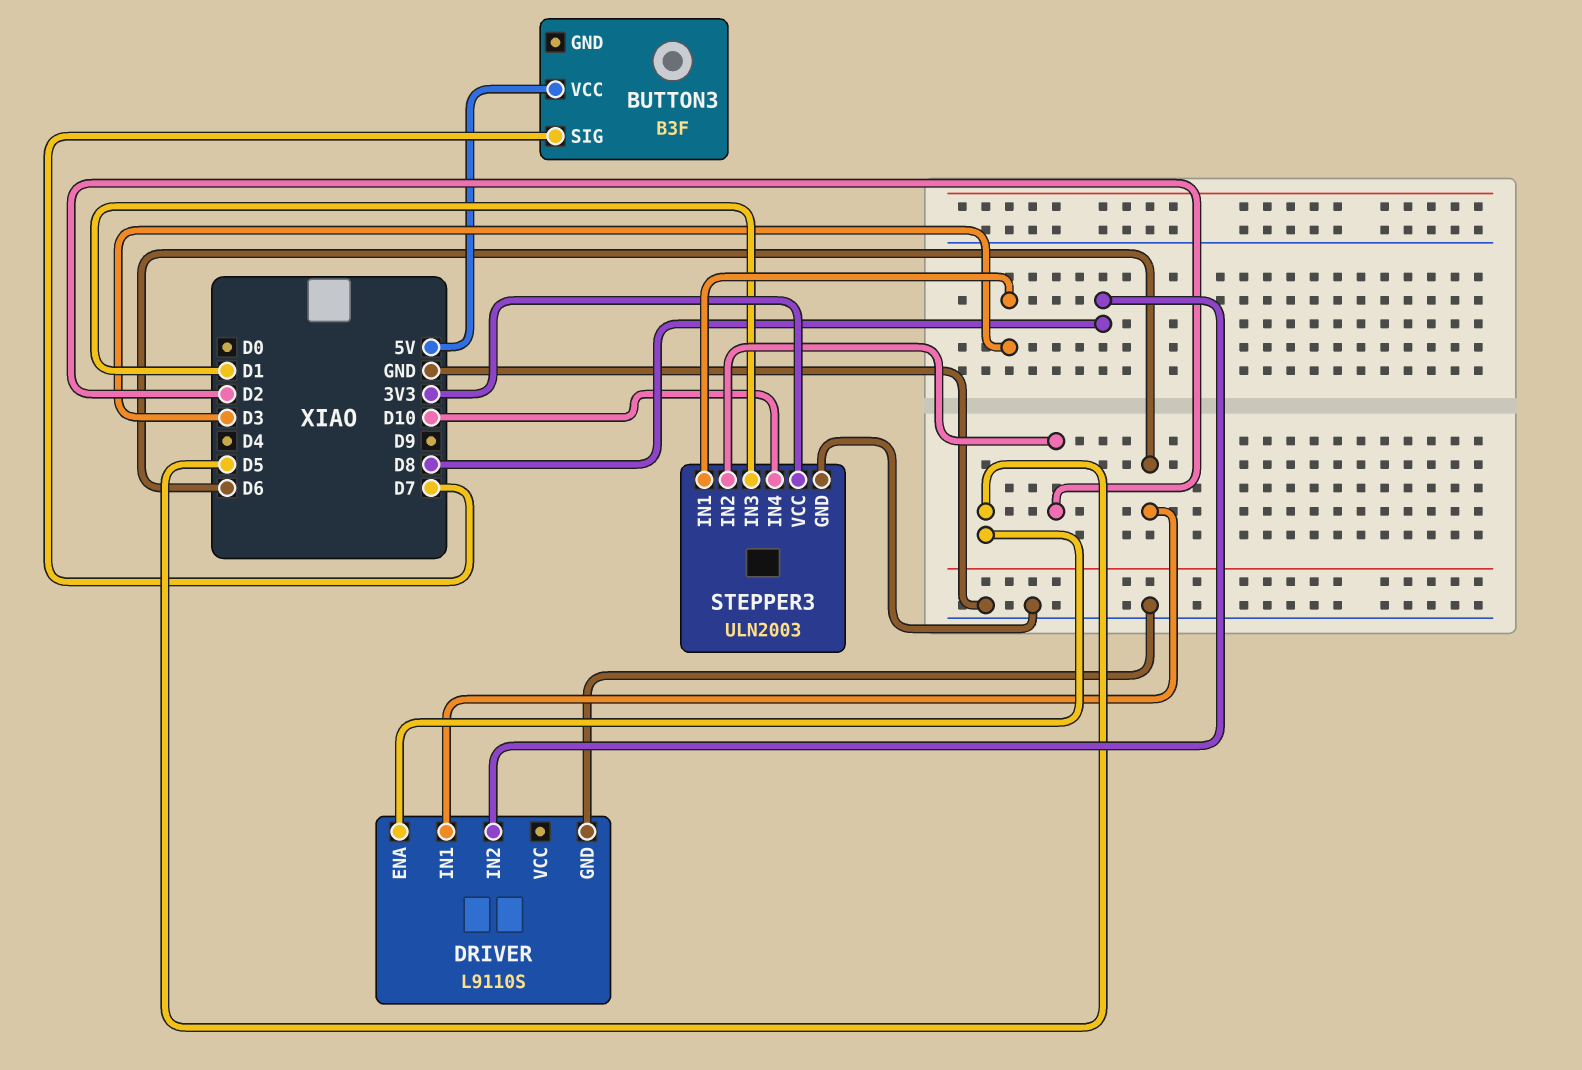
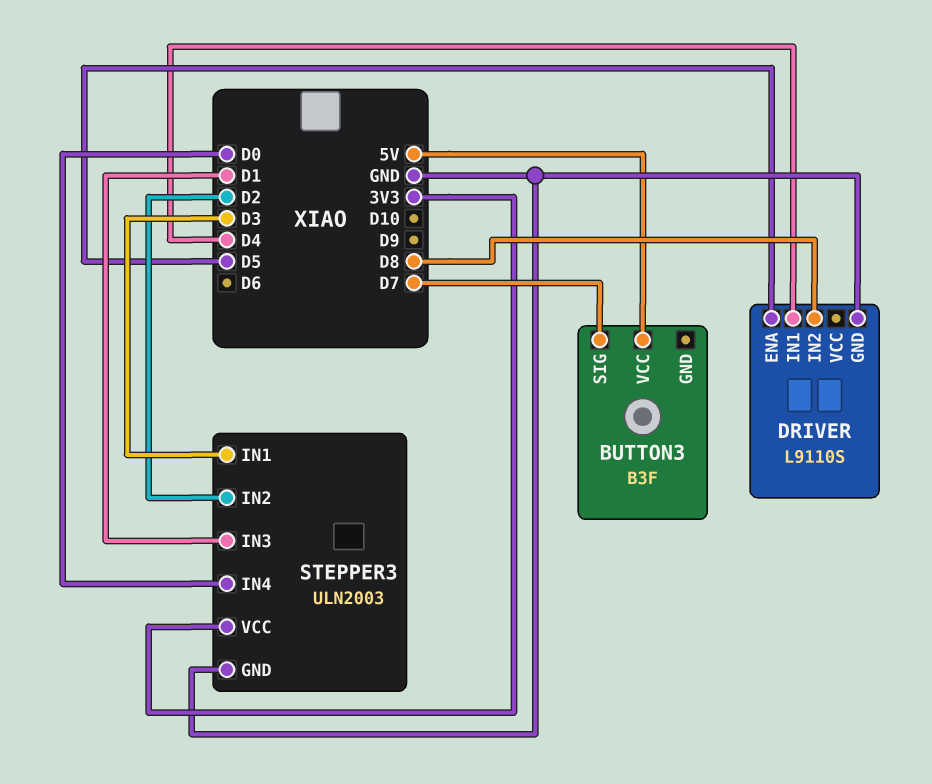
DRIVER pin IN1: D6 -> D4
STEPPER3 pin IN4: D10 -> D0

